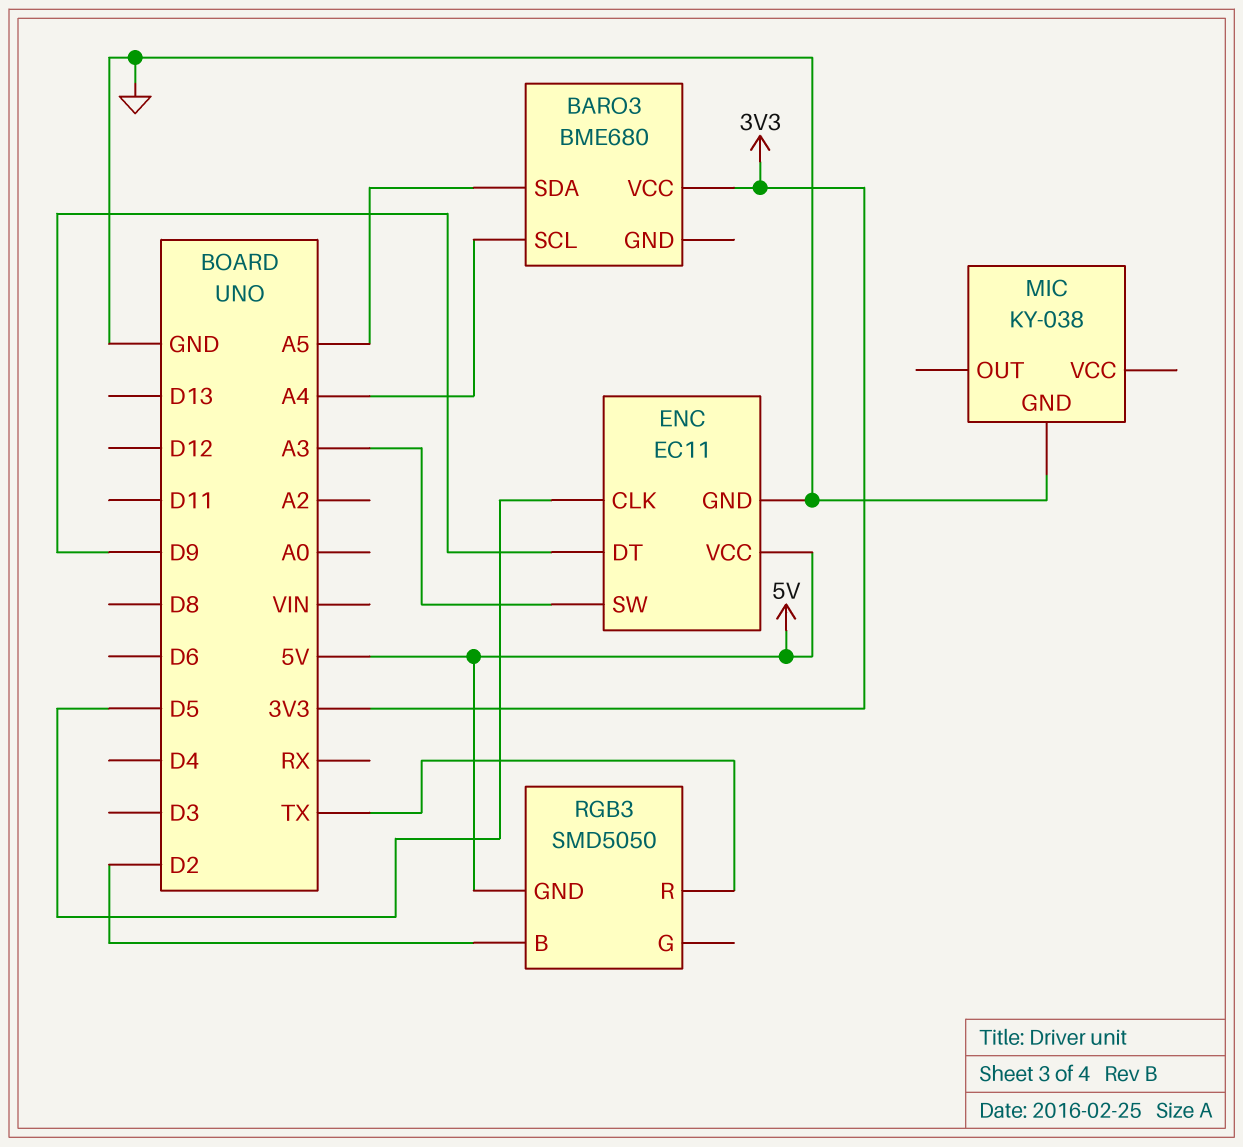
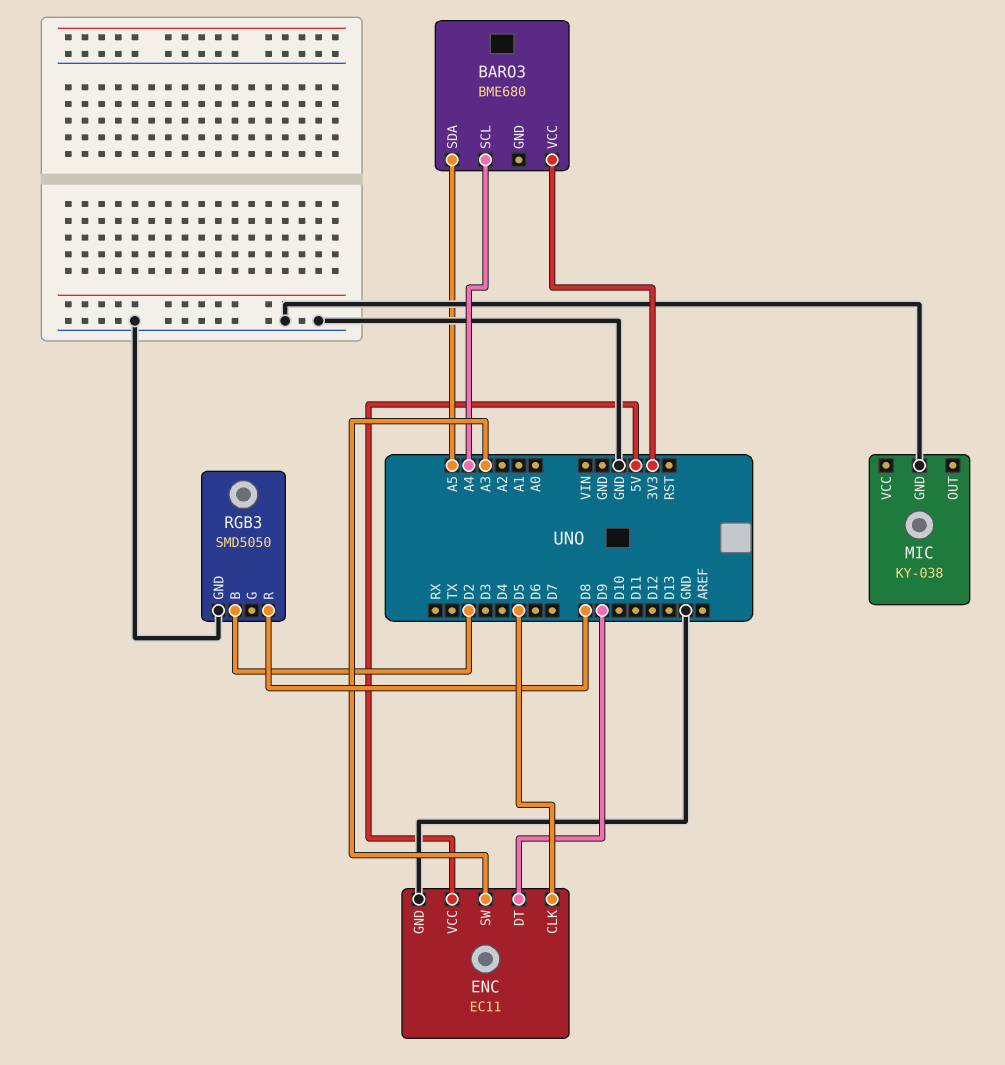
RGB3 pin GND: 5V -> GND
RGB3 pin R: TX -> D8

